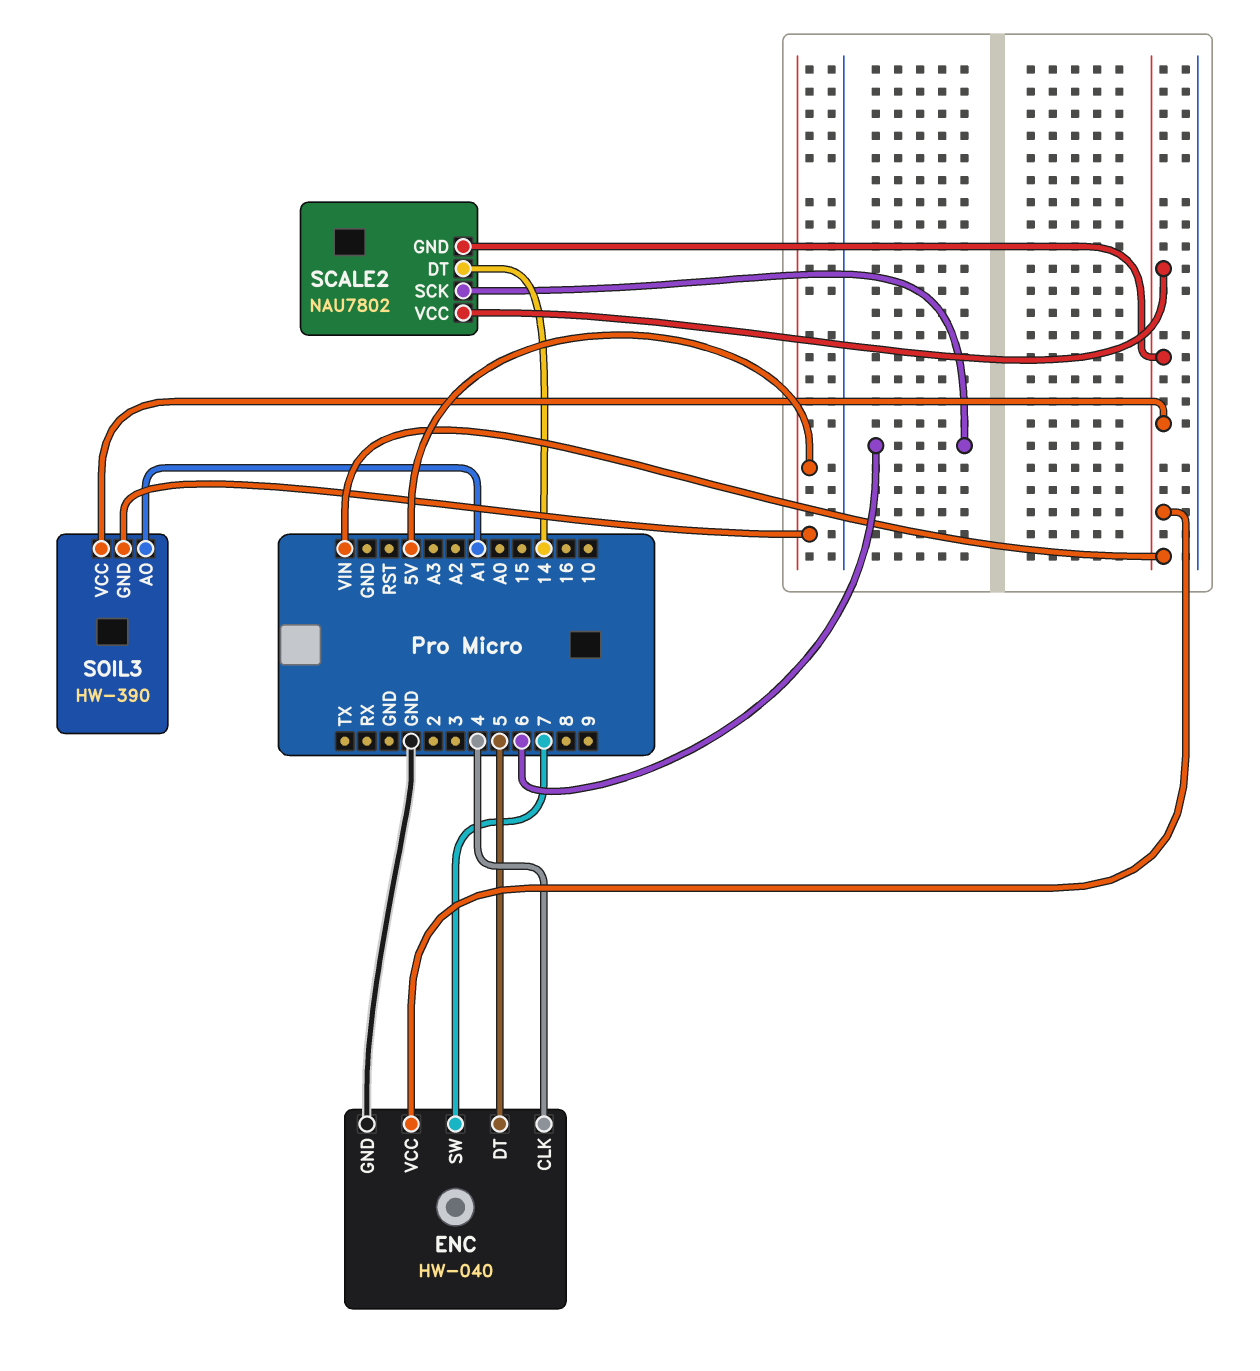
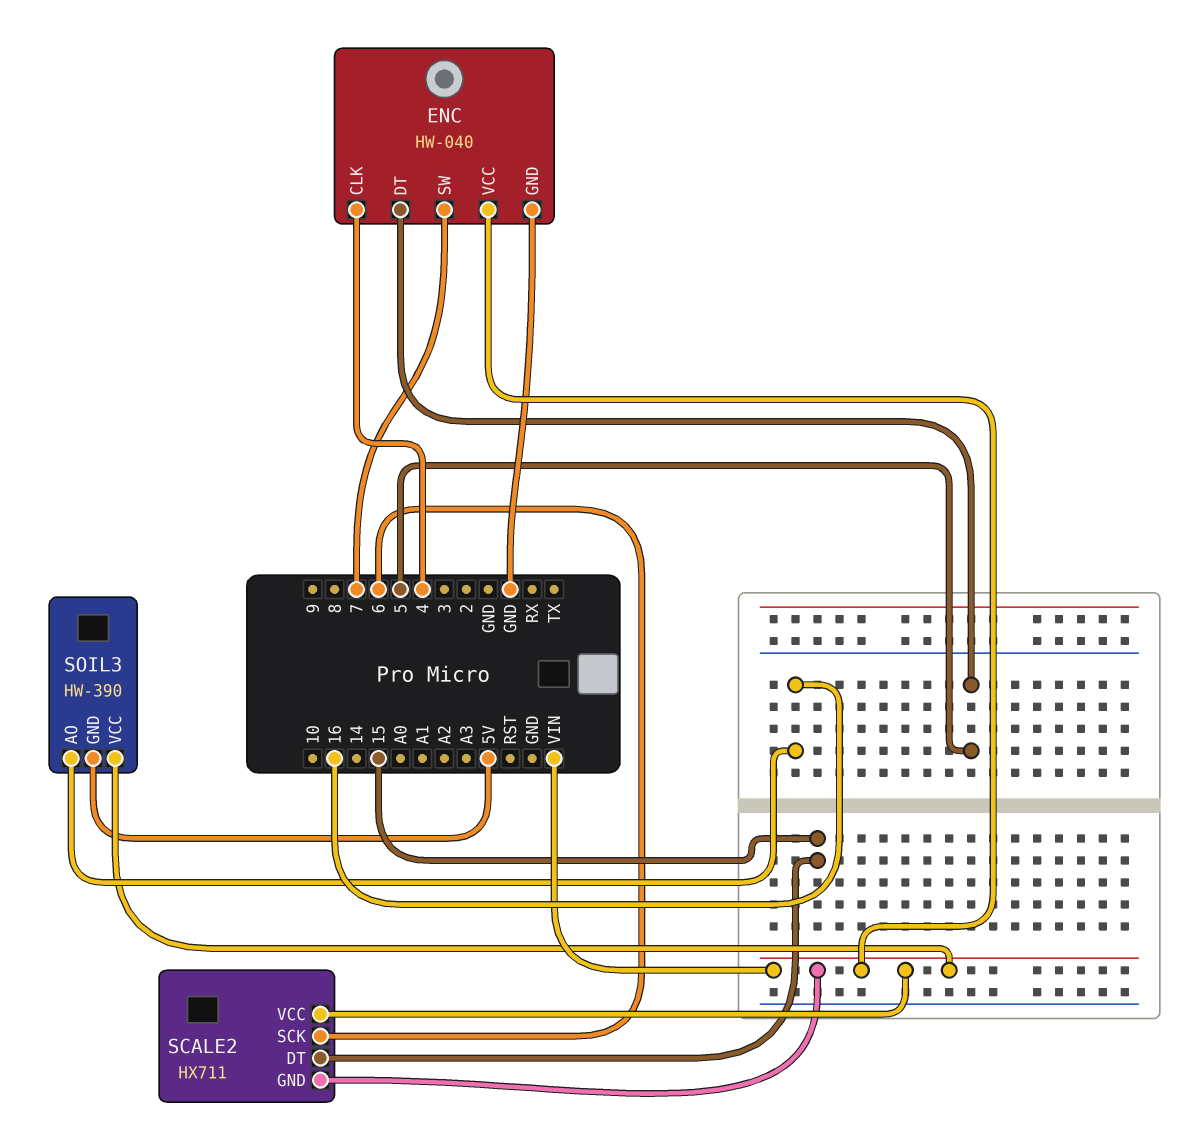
SCALE2: NAU7802 -> HX711
SCALE2 pin DT: 14 -> 15
SOIL3 pin AO: A1 -> 16

